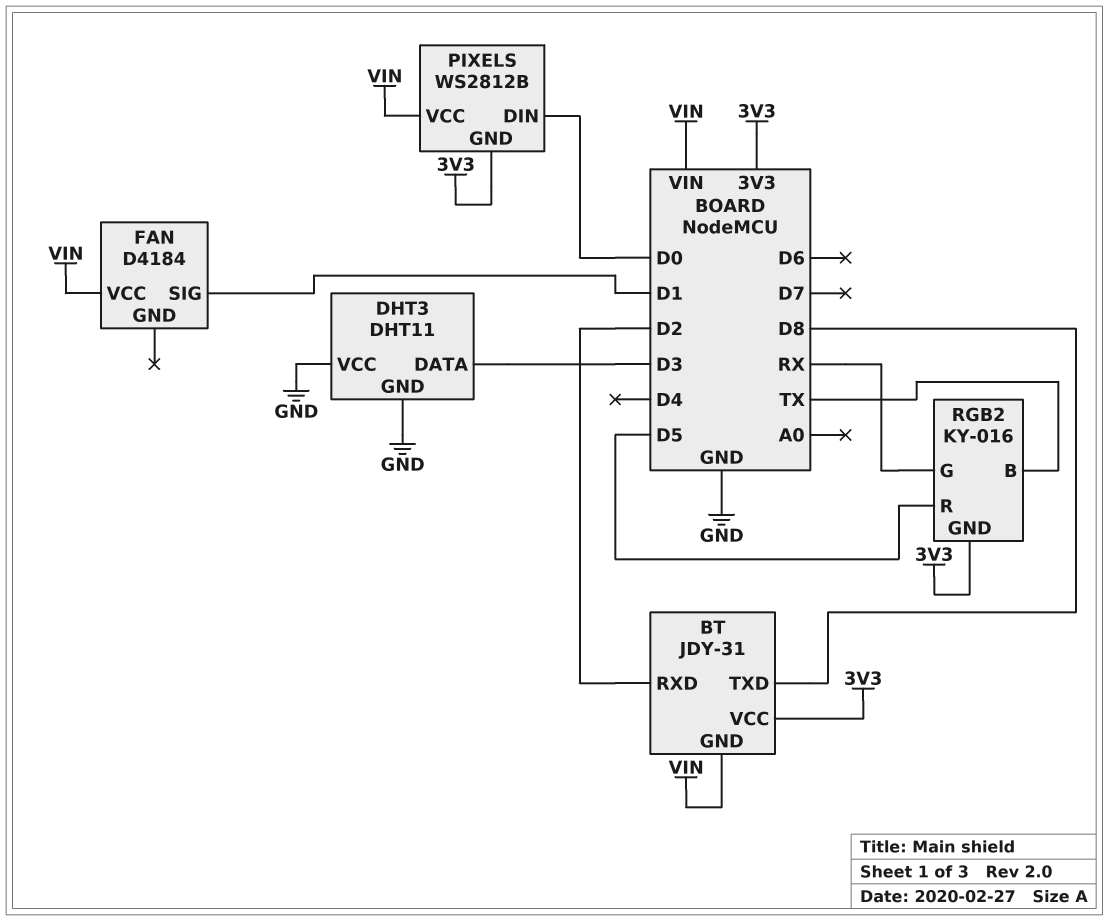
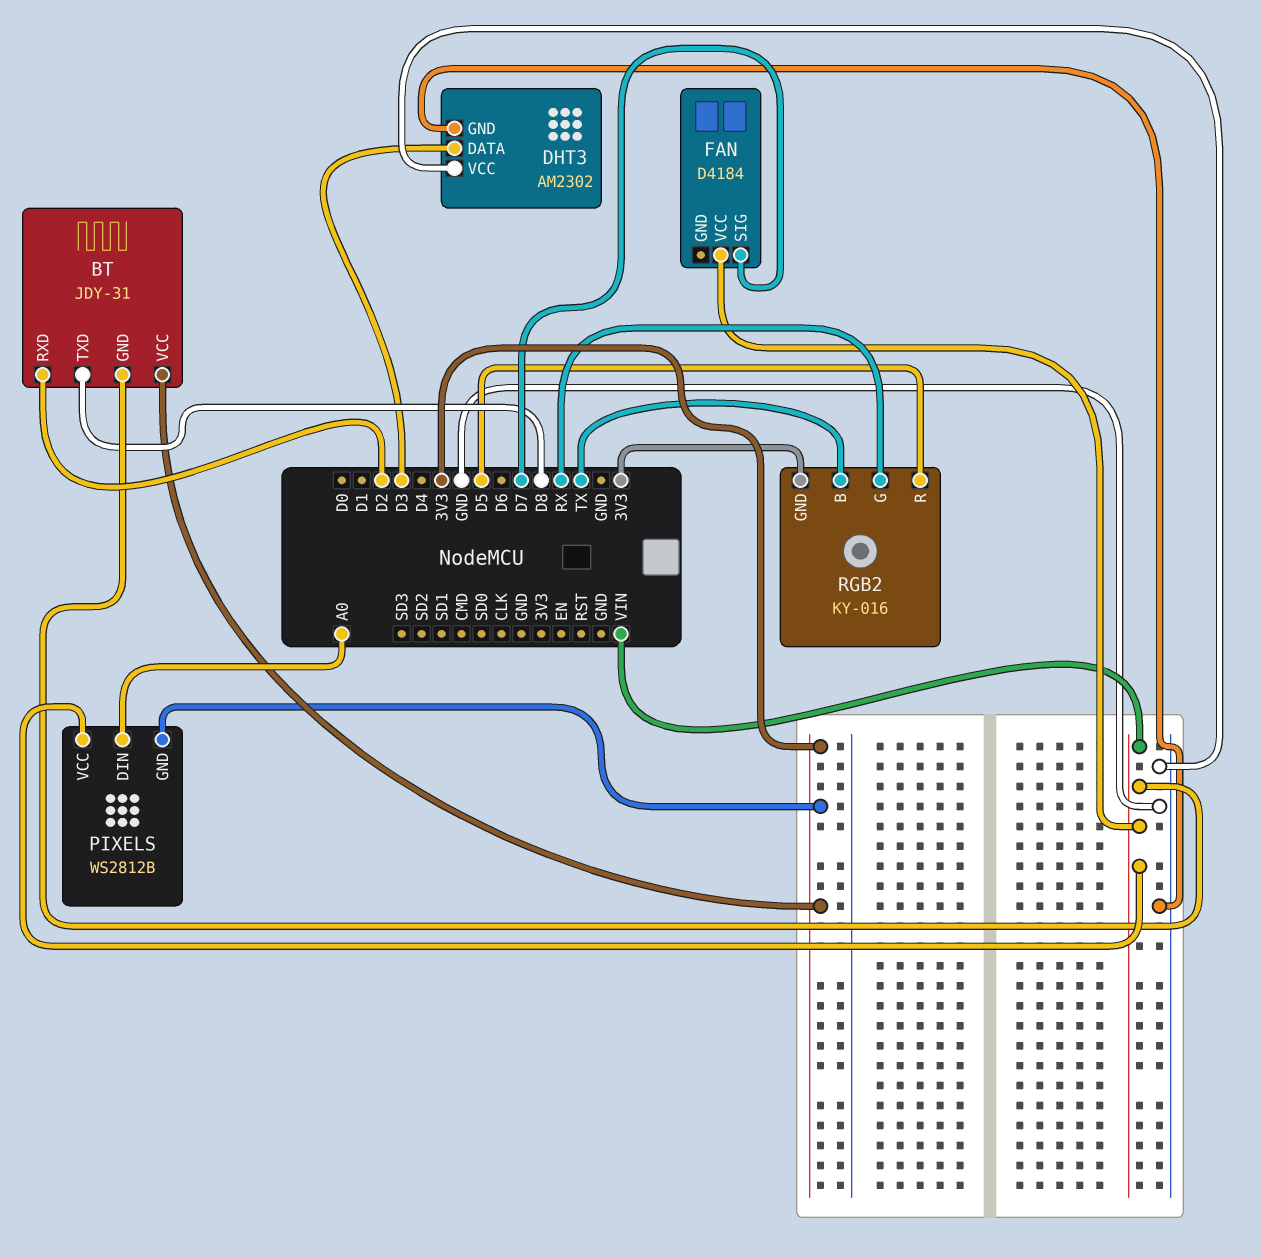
DHT3: DHT11 -> AM2302
FAN pin SIG: D1 -> D7
PIXELS pin DIN: D0 -> A0

